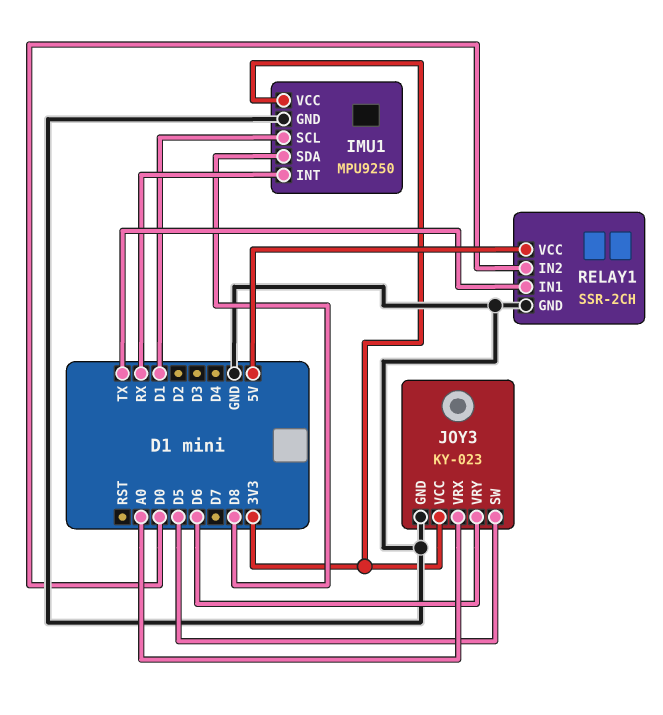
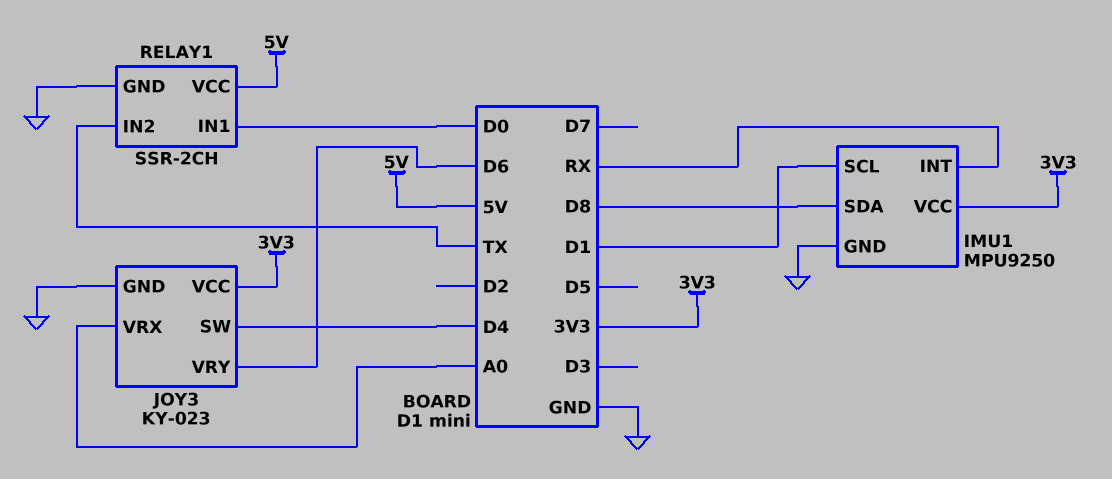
JOY3 pin SW: D5 -> D4
RELAY1 pin IN1: TX -> D0
RELAY1 pin IN2: D0 -> TX

